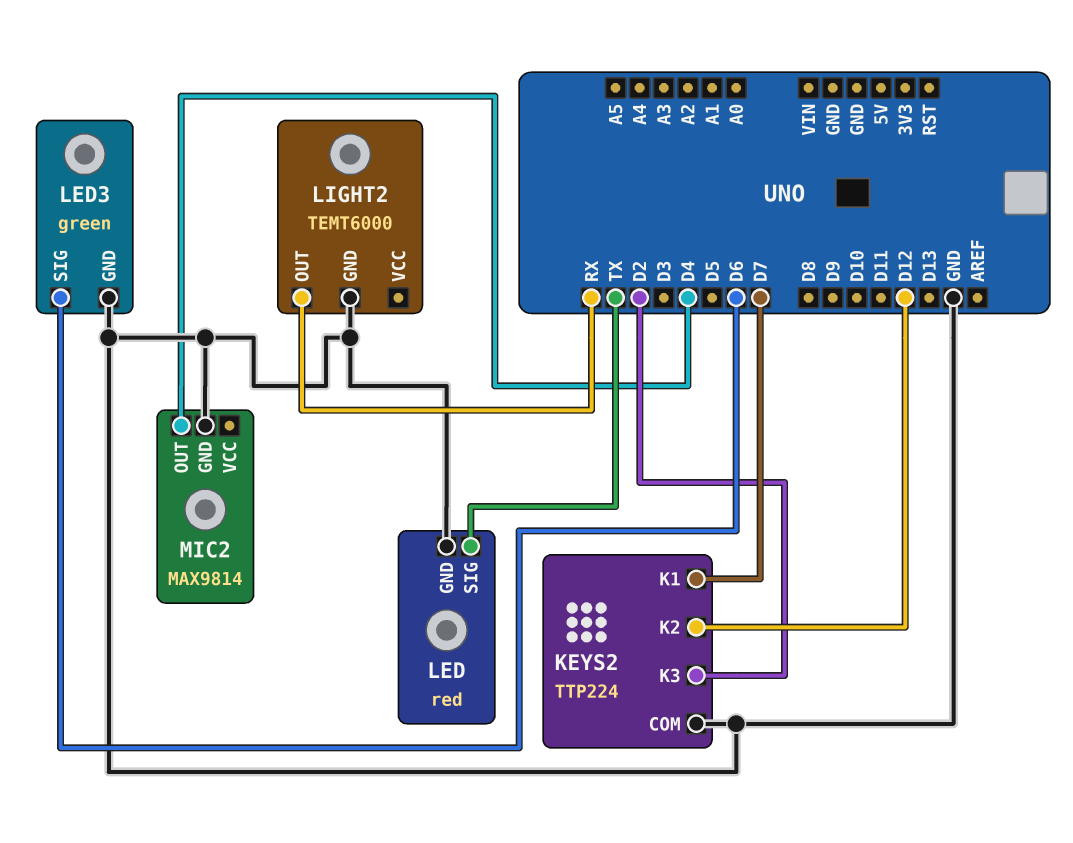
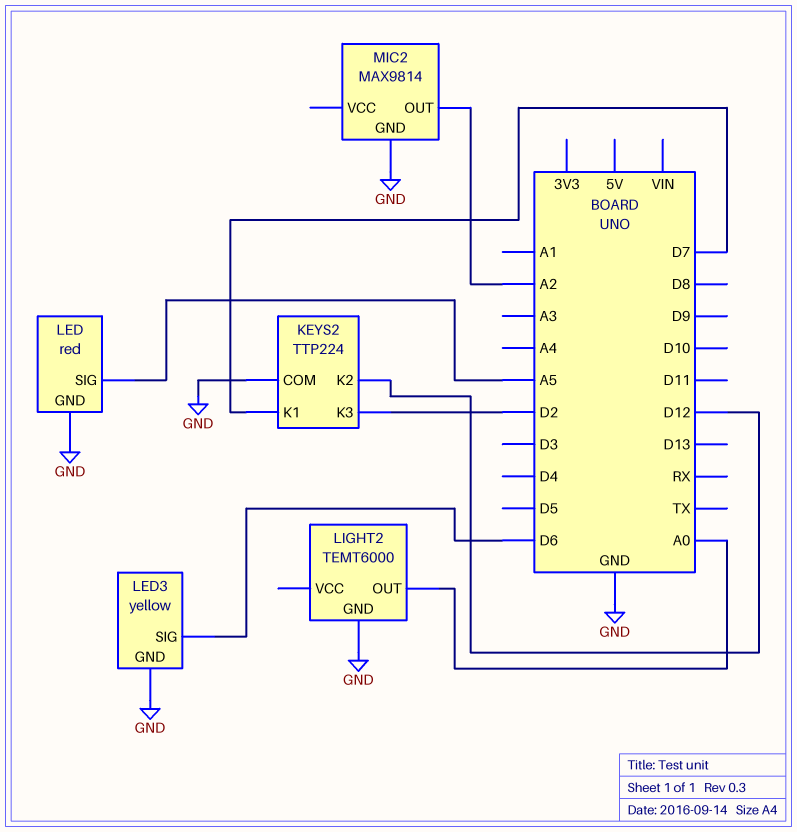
LED pin SIG: TX -> A5
LED3: green -> yellow
LIGHT2 pin OUT: RX -> A0
MIC2 pin OUT: D4 -> A2

